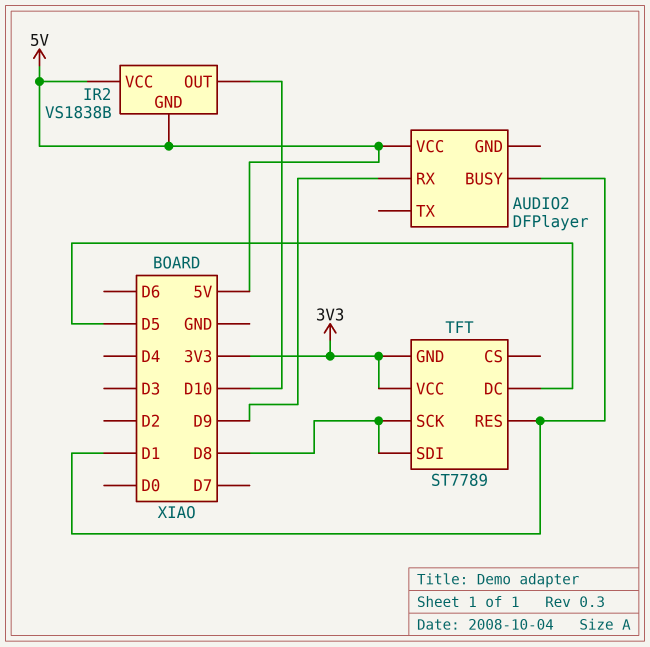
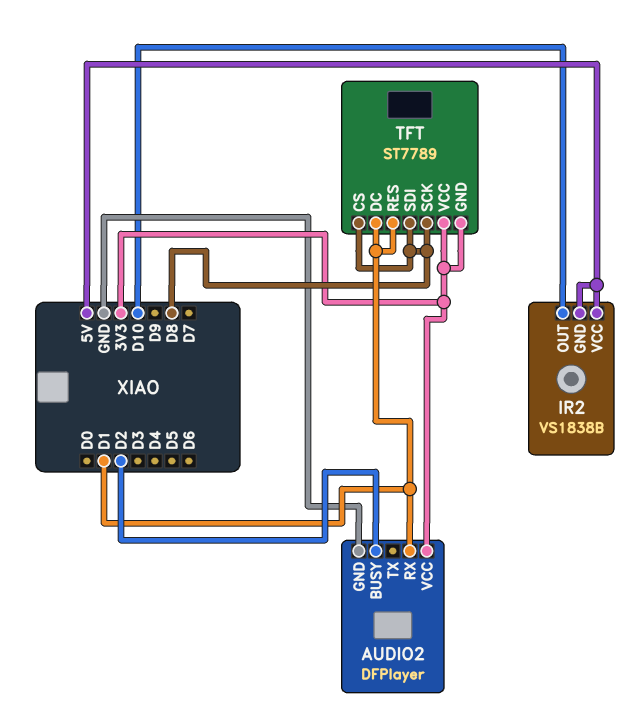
AUDIO2 pin BUSY: D1 -> D2
AUDIO2 pin GND: none -> GND
AUDIO2 pin RX: D9 -> D1
AUDIO2 pin VCC: 5V -> 3V3
TFT pin CS: none -> D8
TFT pin DC: D5 -> D1

